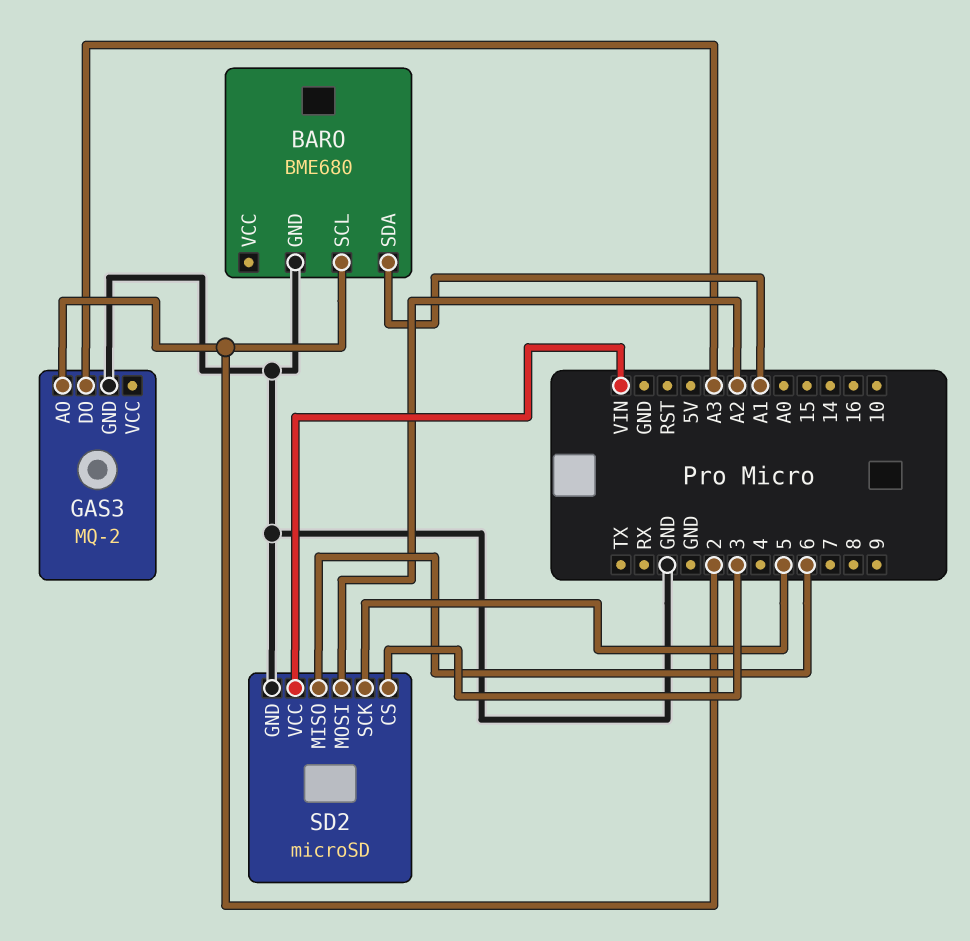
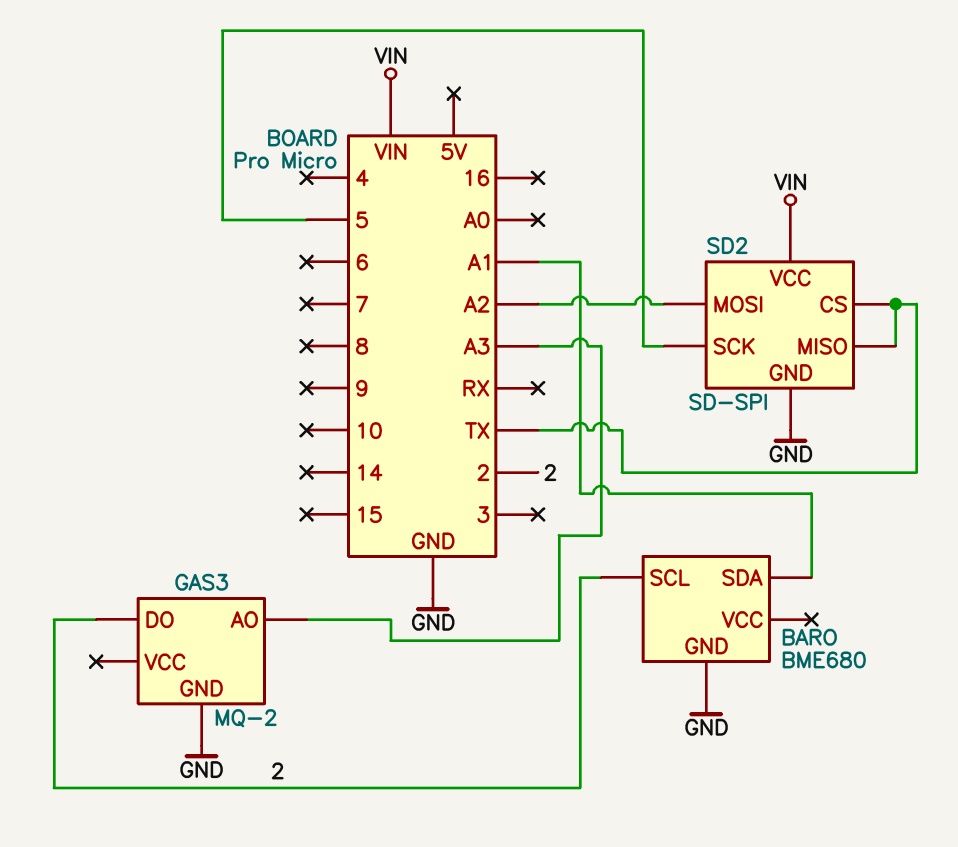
GAS3 pin AO: 2 -> A3
GAS3 pin DO: A3 -> 2
SD2: microSD -> SD-SPI
SD2 pin CS: 3 -> TX
SD2 pin MISO: 6 -> TX

